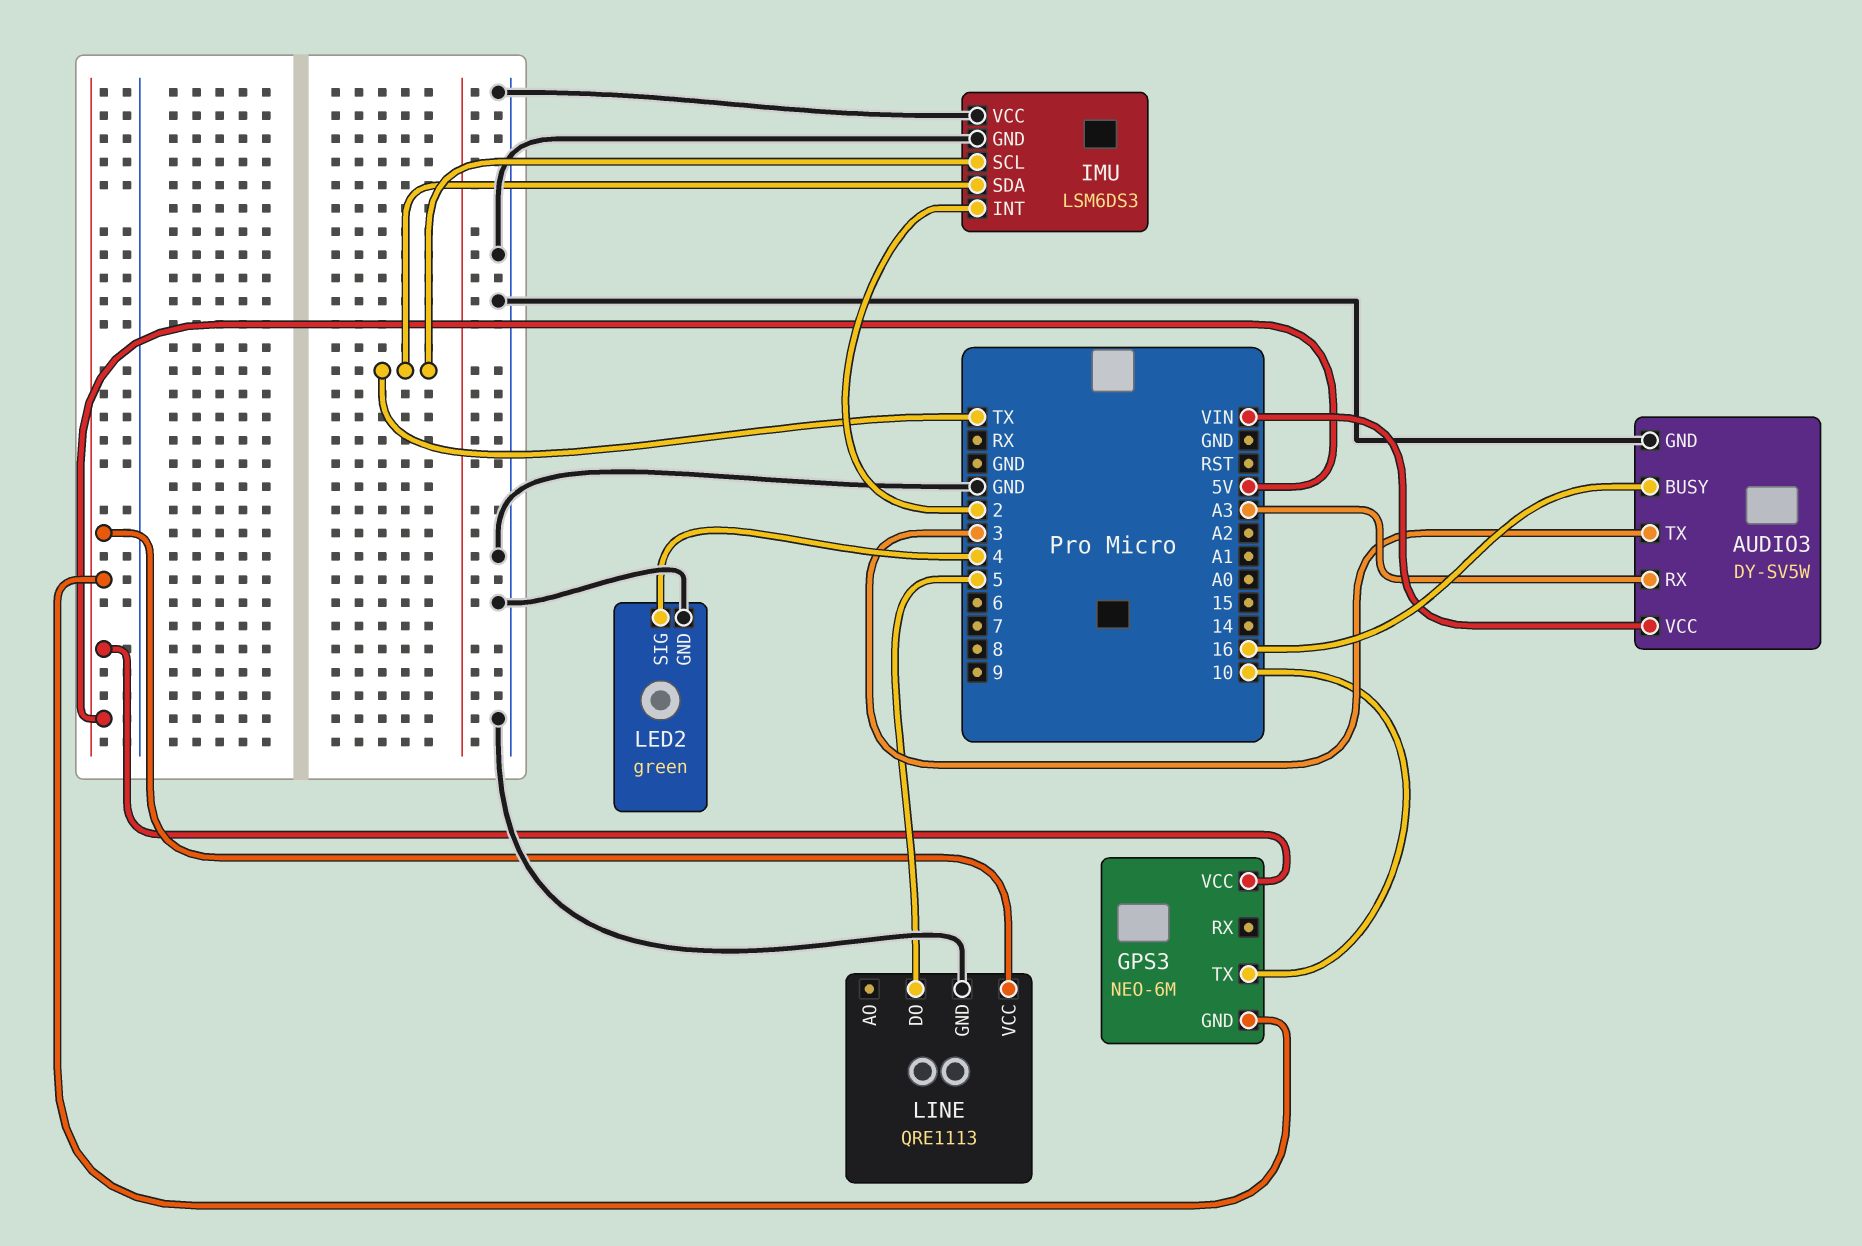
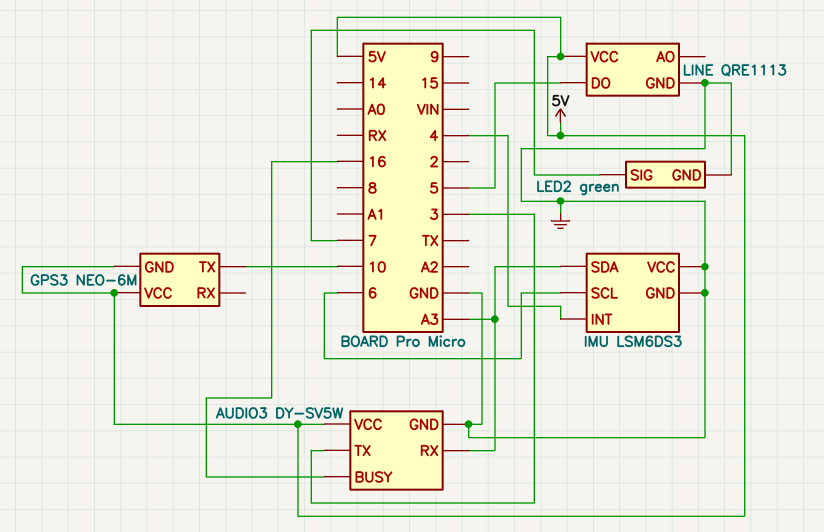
AUDIO3 pin VCC: VIN -> 5V
IMU pin INT: 2 -> 4
IMU pin SCL: TX -> 6
IMU pin SDA: TX -> A3
LED2 pin SIG: 4 -> 7

